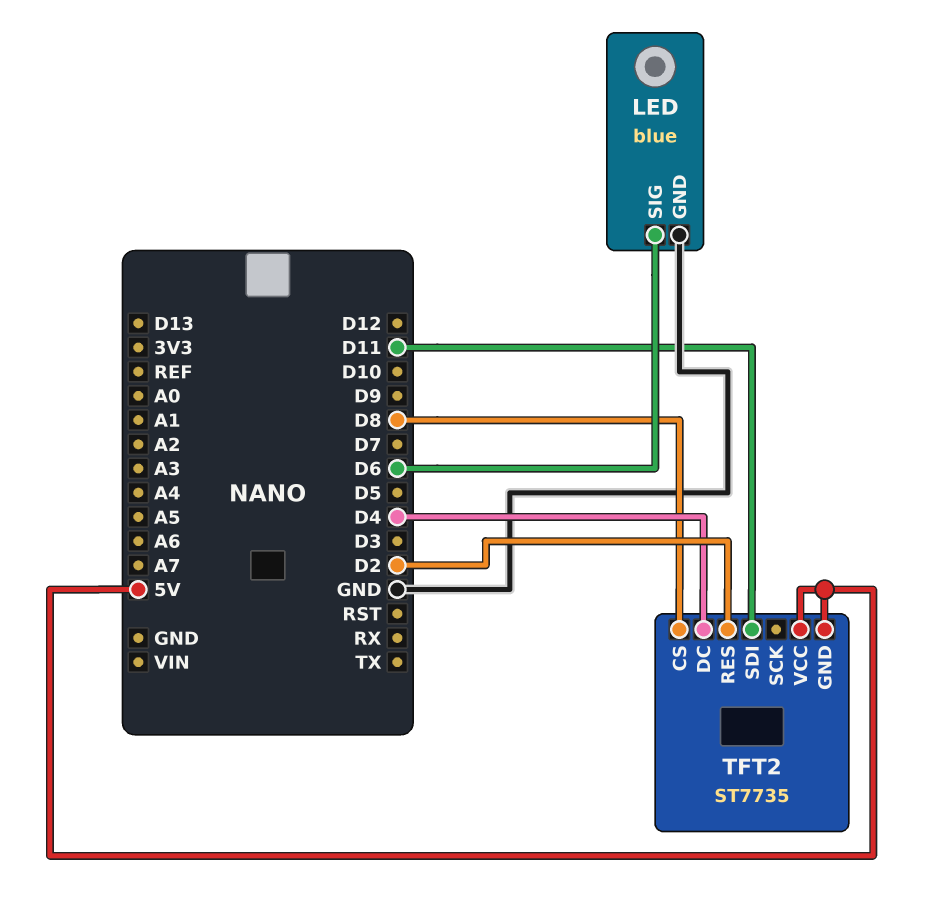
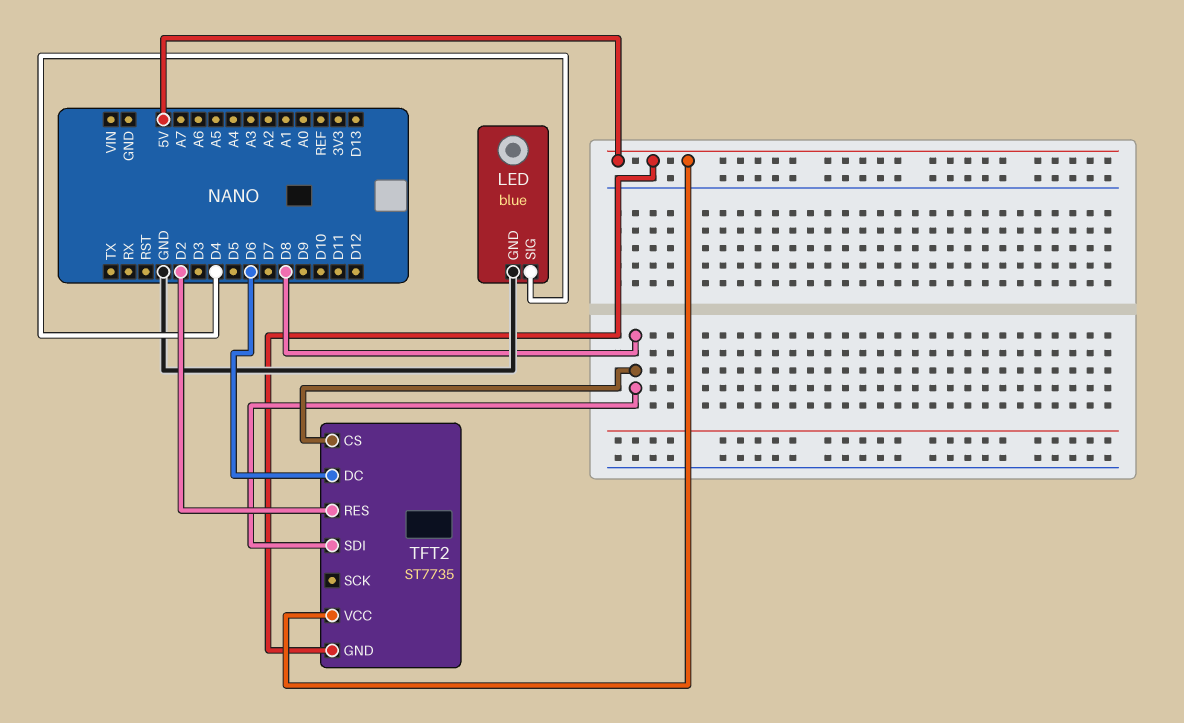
LED pin SIG: D6 -> D4
TFT2 pin DC: D4 -> D6
TFT2 pin SDI: D11 -> D8

